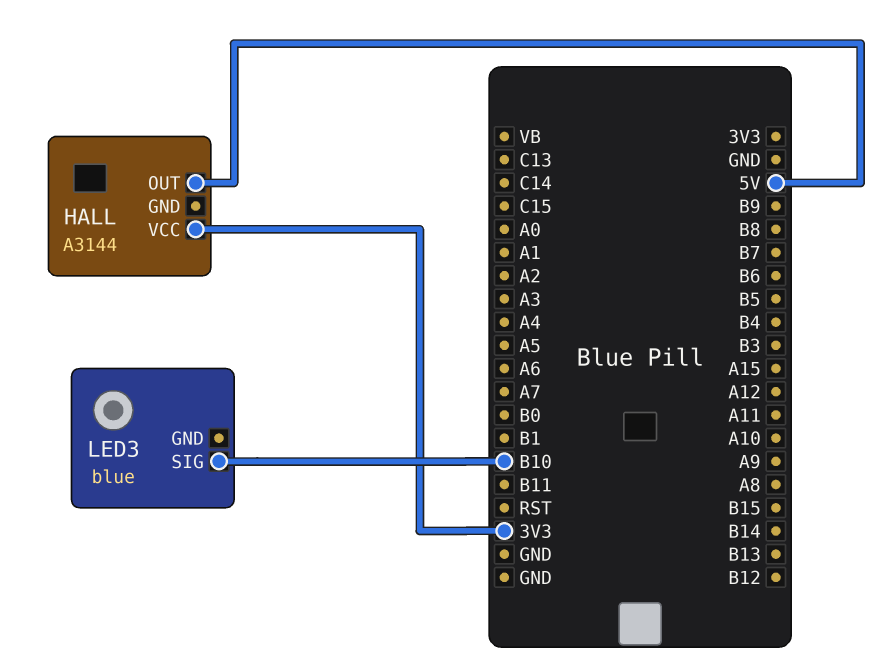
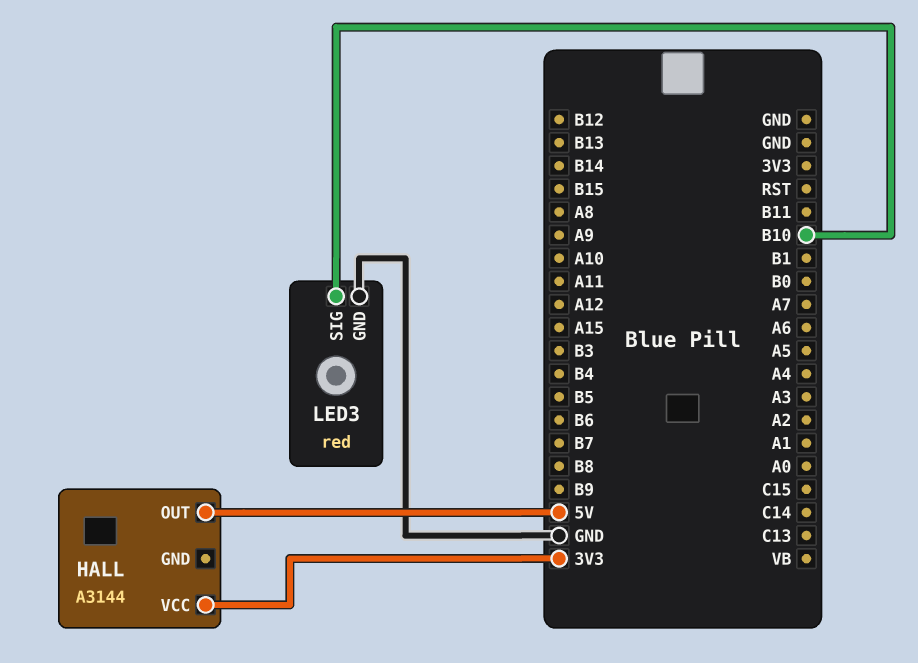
LED3: blue -> red
LED3 pin GND: none -> GND

